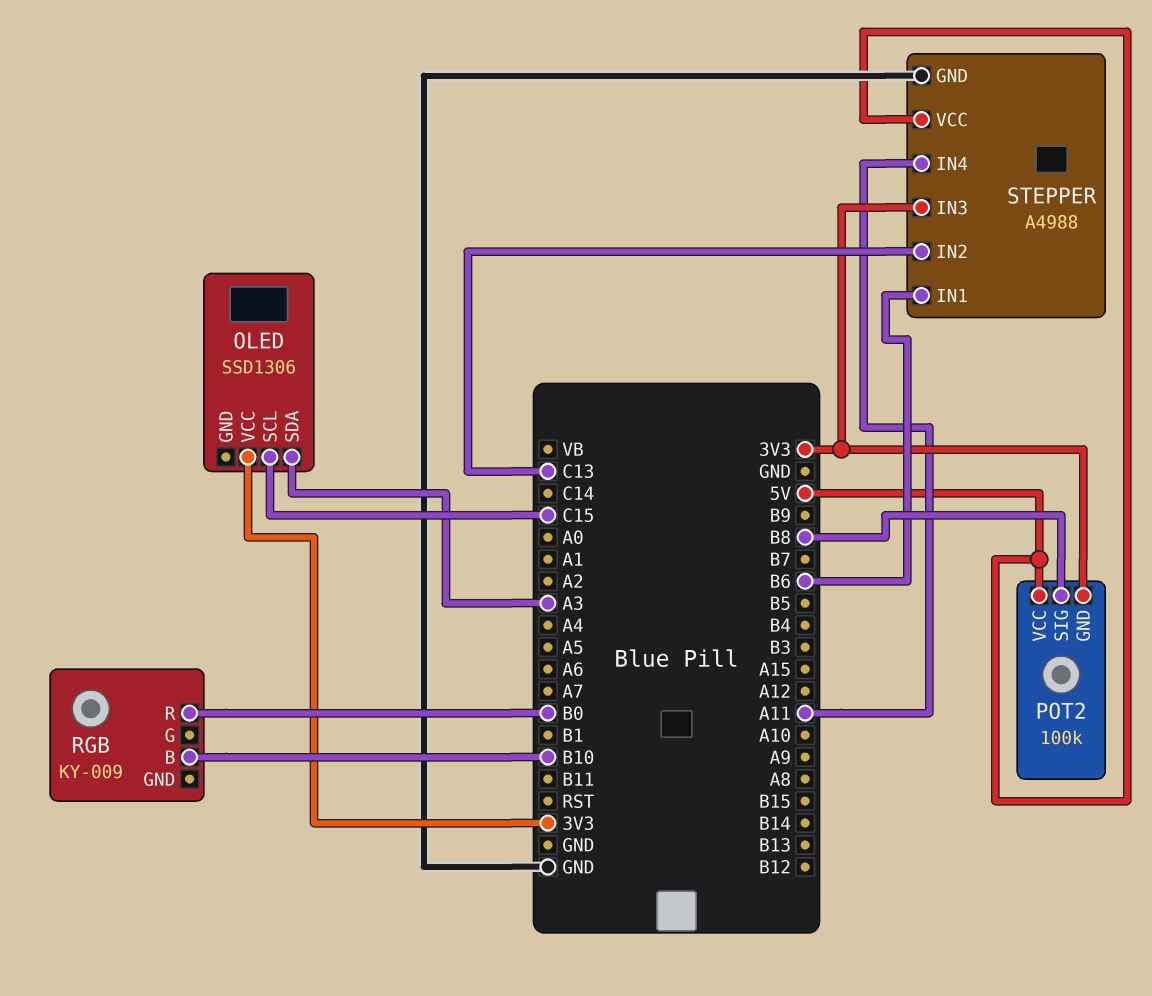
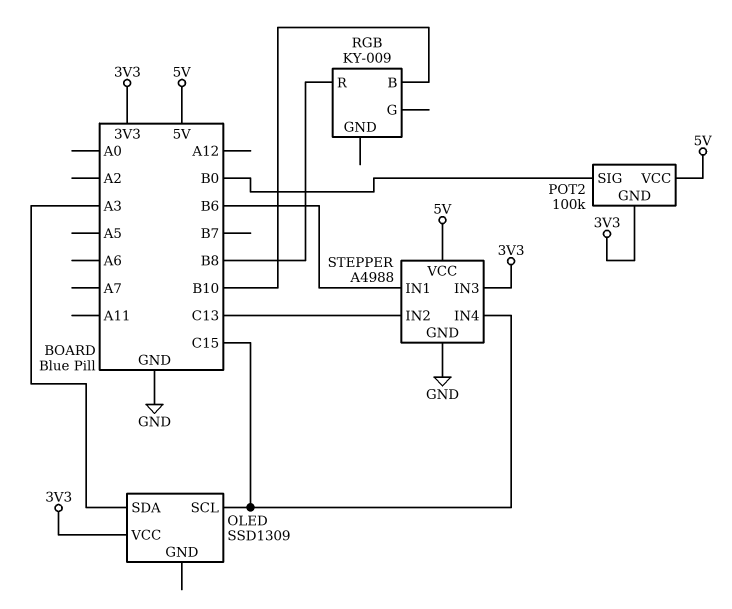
OLED: SSD1306 -> SSD1309
POT2 pin SIG: B8 -> B0
RGB pin R: B0 -> B8
STEPPER pin IN4: A11 -> C15

